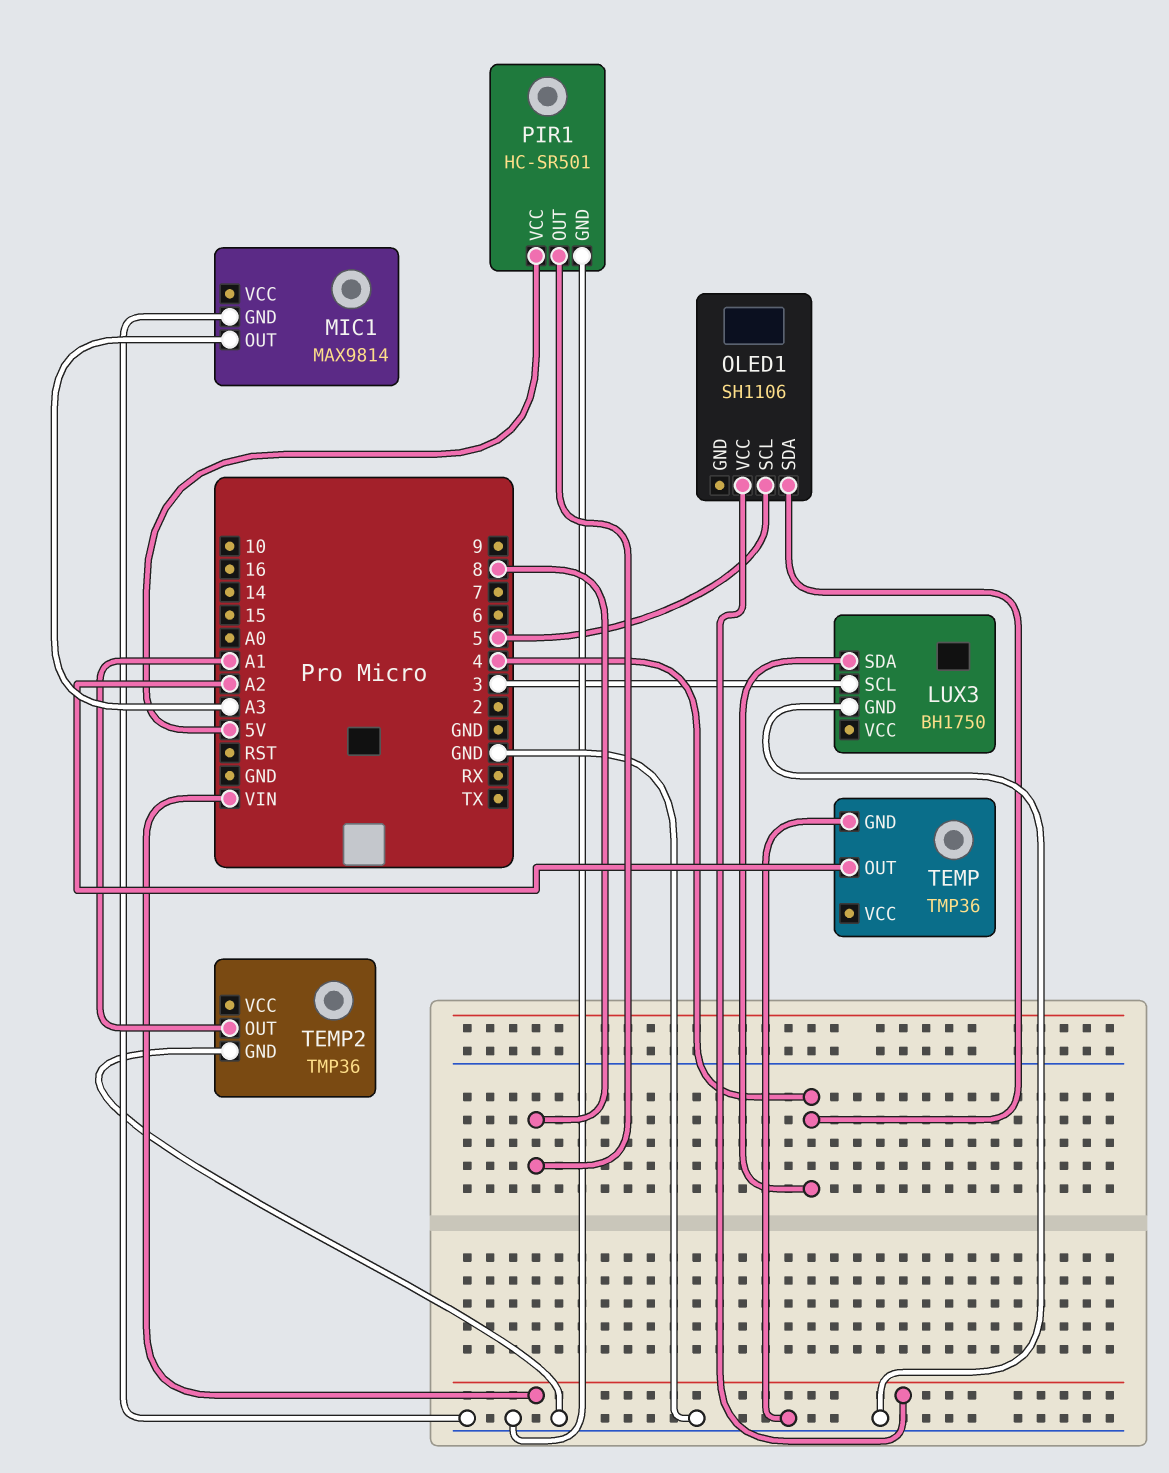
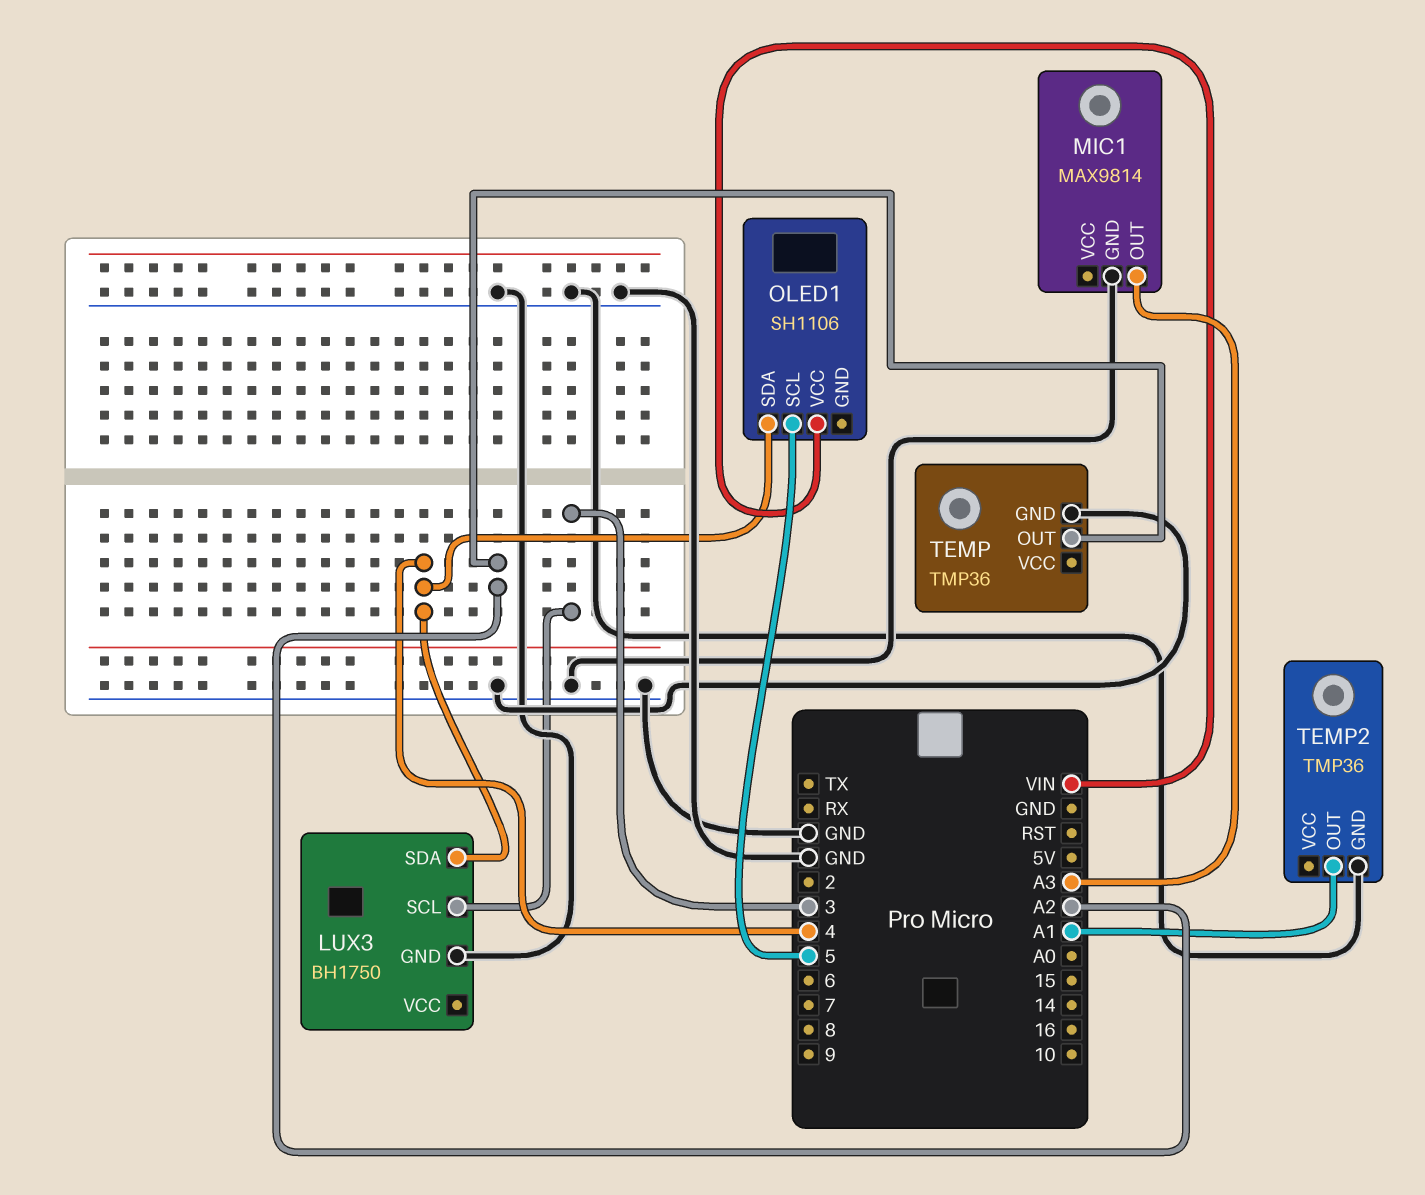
PIR1: HC-SR501 -> none
PIR1 pin GND: GND -> none
PIR1 pin OUT: 8 -> none
PIR1 pin VCC: 5V -> none

